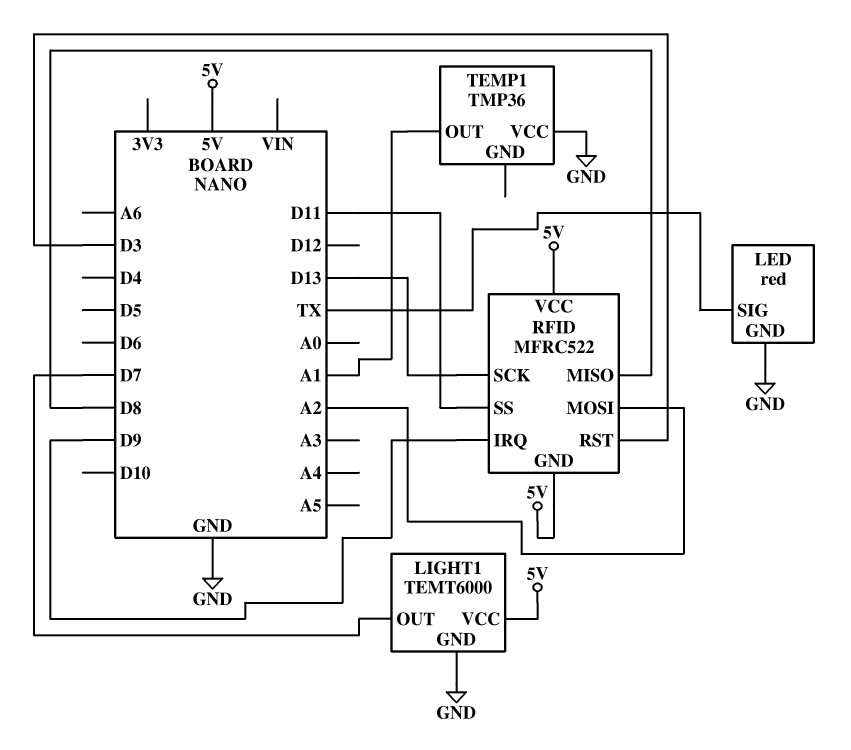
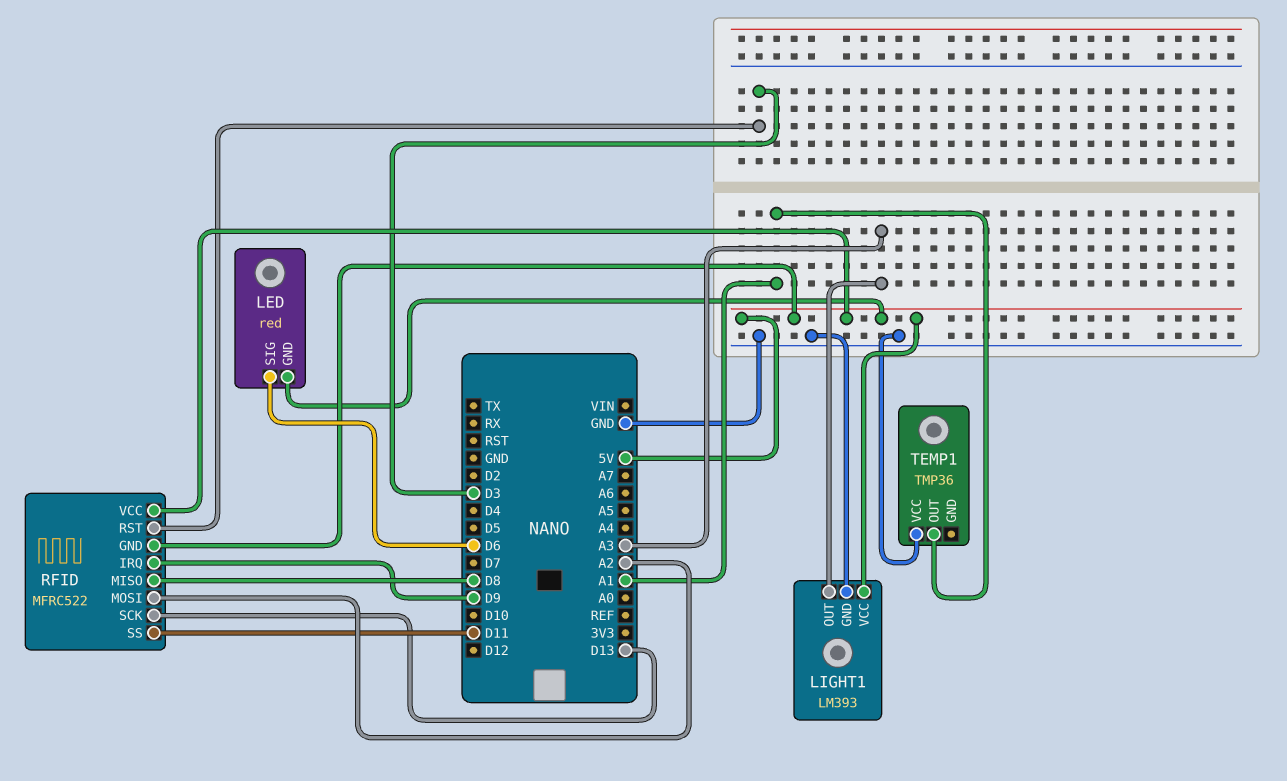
LED pin GND: GND -> 5V
LED pin SIG: TX -> D6
LIGHT1: TEMT6000 -> LM393
LIGHT1 pin OUT: D7 -> A3

